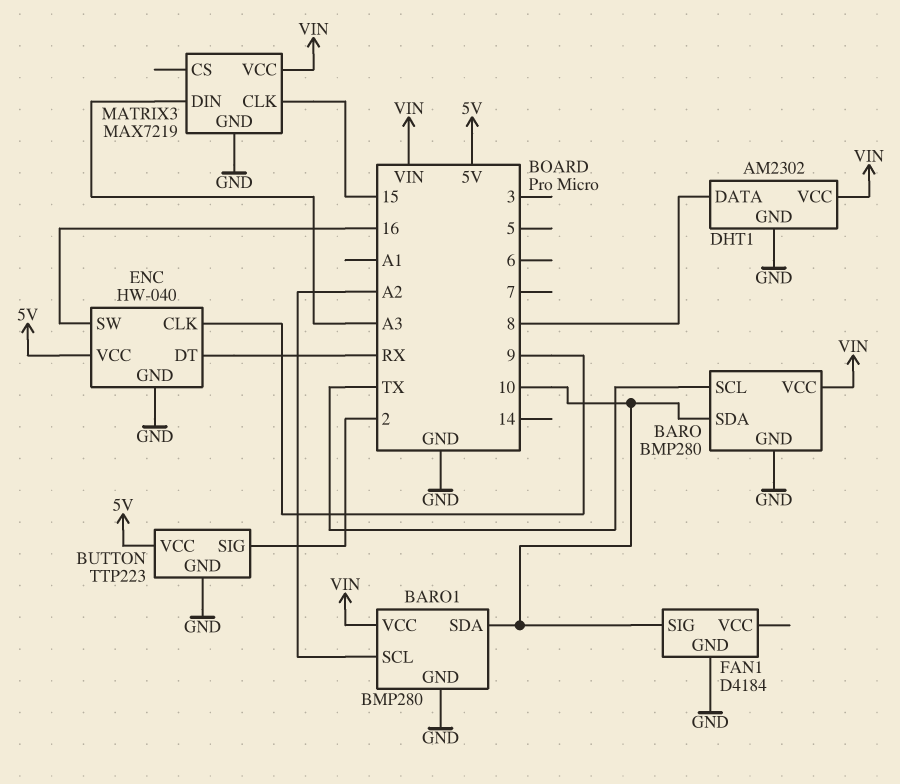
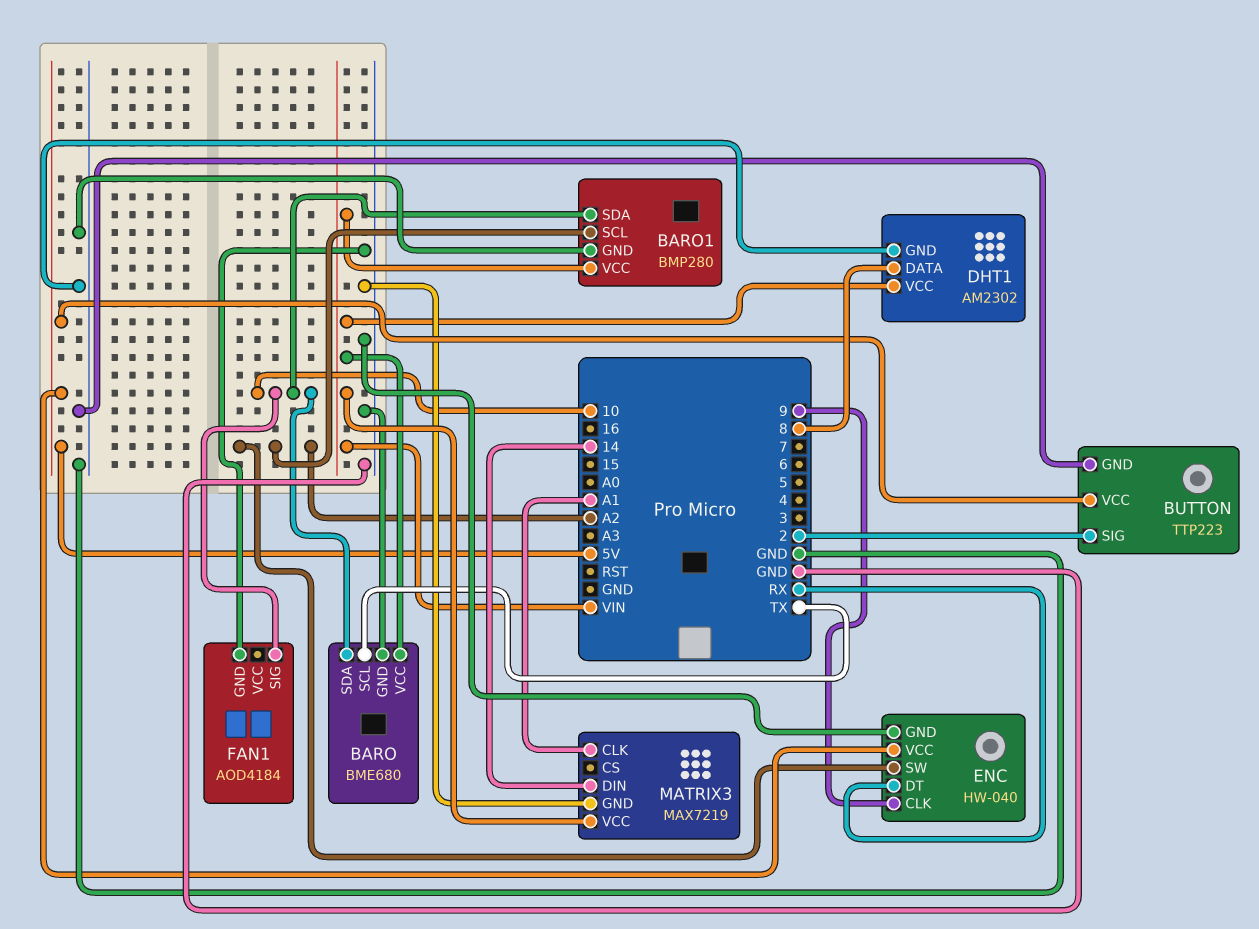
BARO: BMP280 -> BME680
ENC pin SW: 16 -> A2
FAN1: D4184 -> AOD4184
MATRIX3 pin CLK: 15 -> A1
MATRIX3 pin DIN: A3 -> 14

